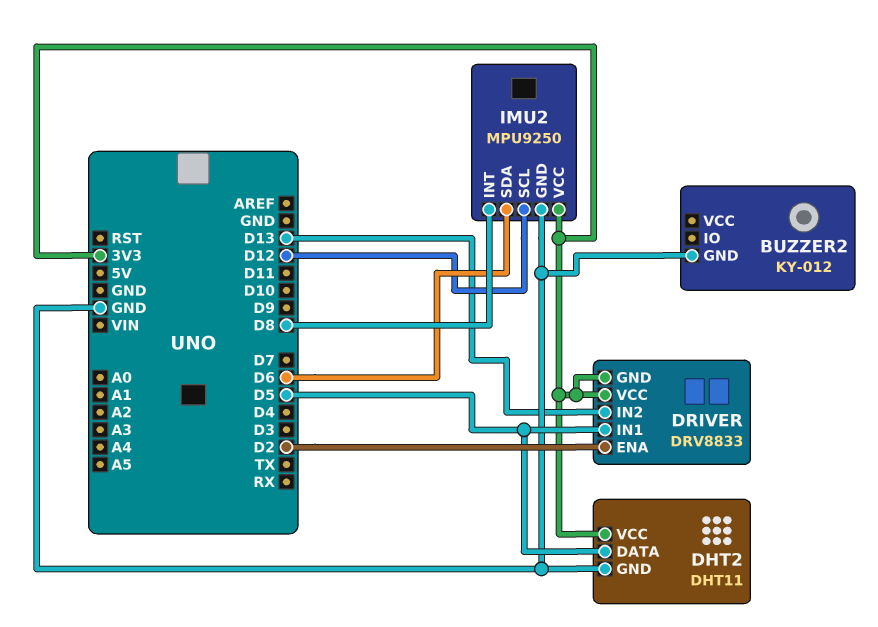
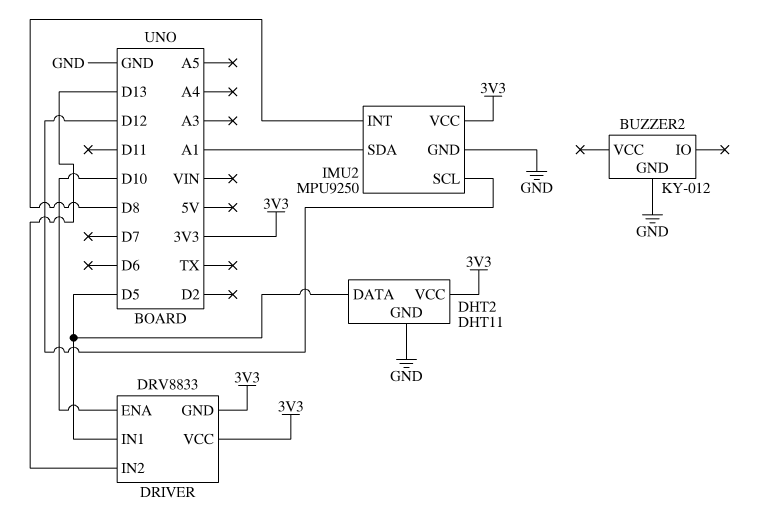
DRIVER pin ENA: D2 -> D10
IMU2 pin SDA: D6 -> A1

